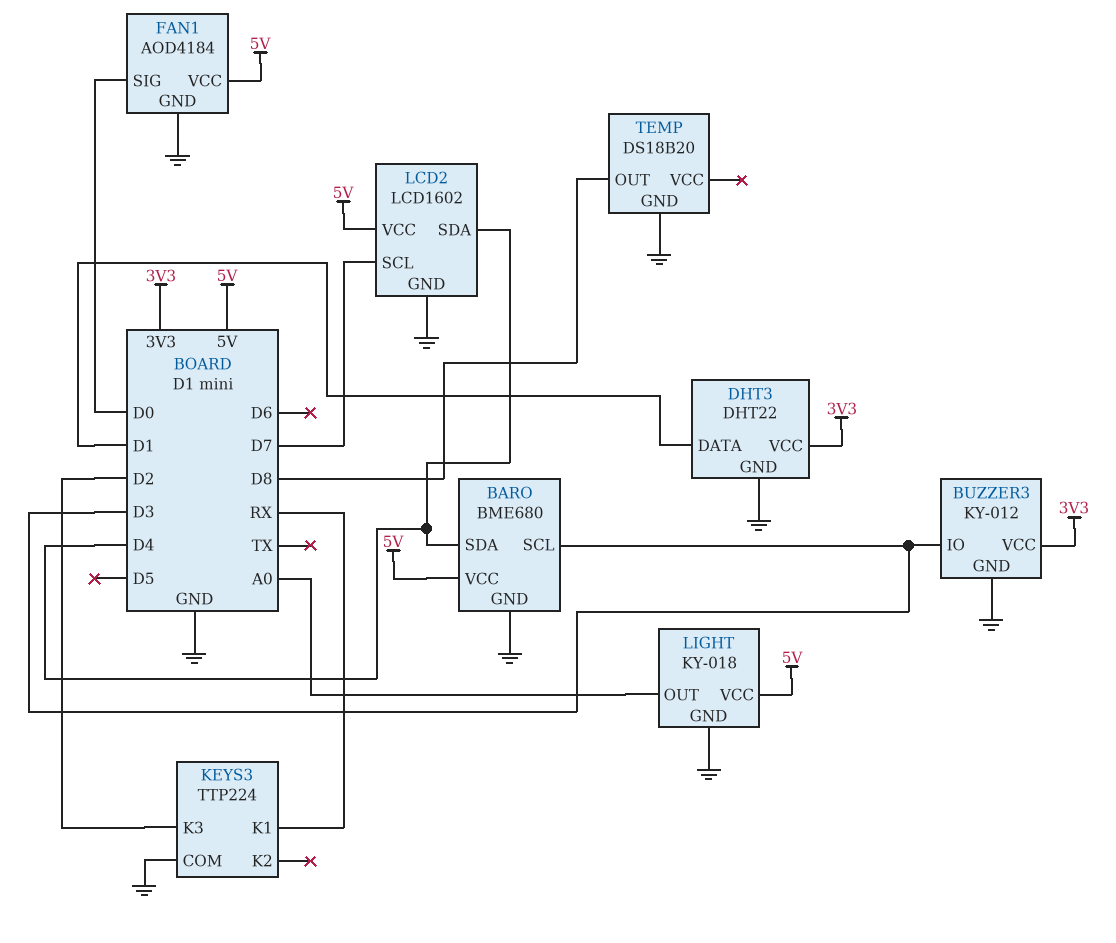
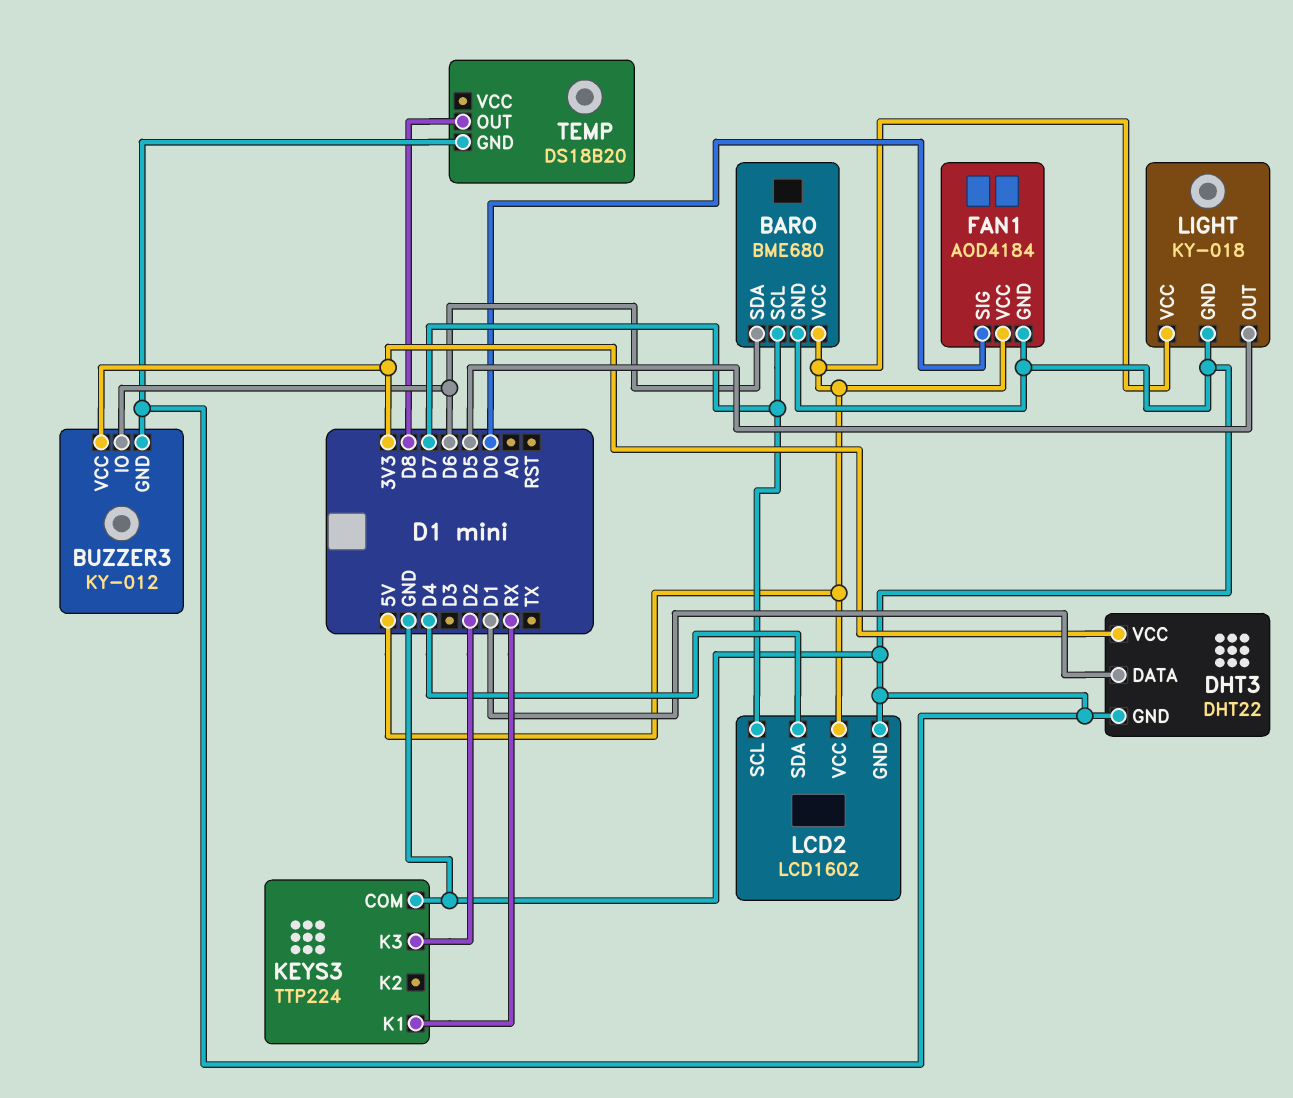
BARO pin SCL: D3 -> D7
BARO pin SDA: D4 -> D6
BUZZER3 pin IO: D3 -> D6
LIGHT pin OUT: A0 -> D5

